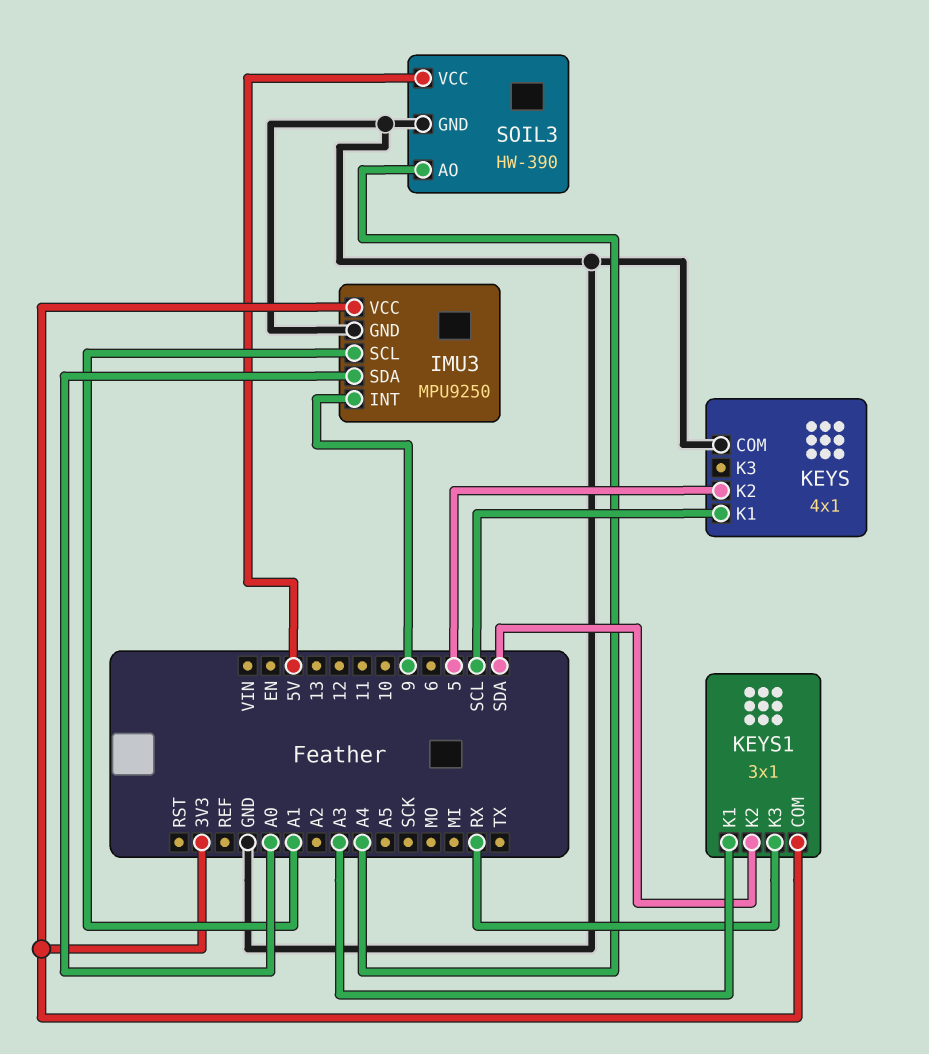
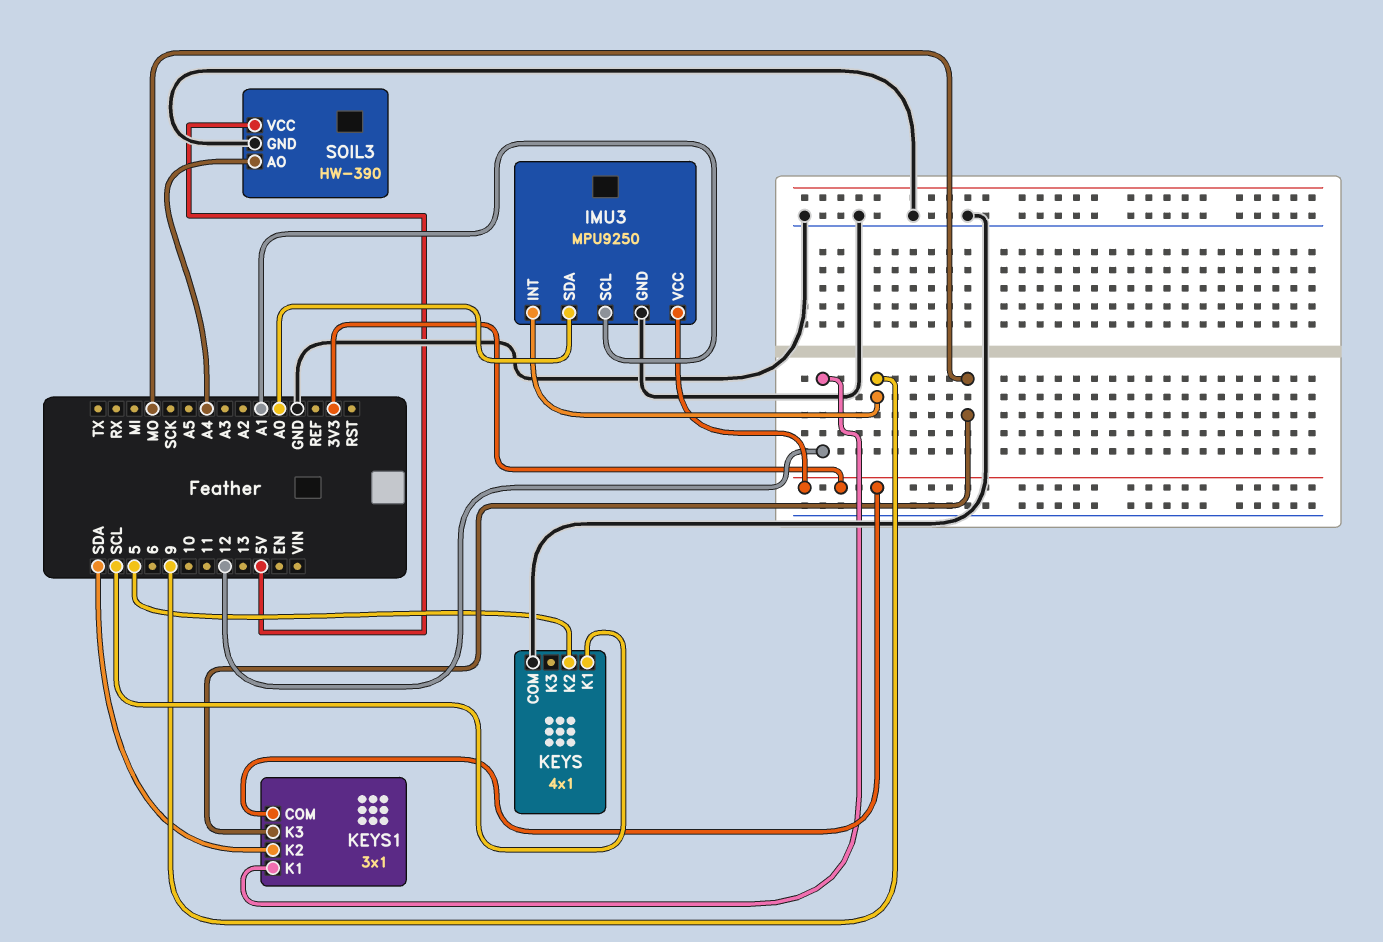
KEYS1 pin K1: A3 -> 12
KEYS1 pin K3: RX -> MO

